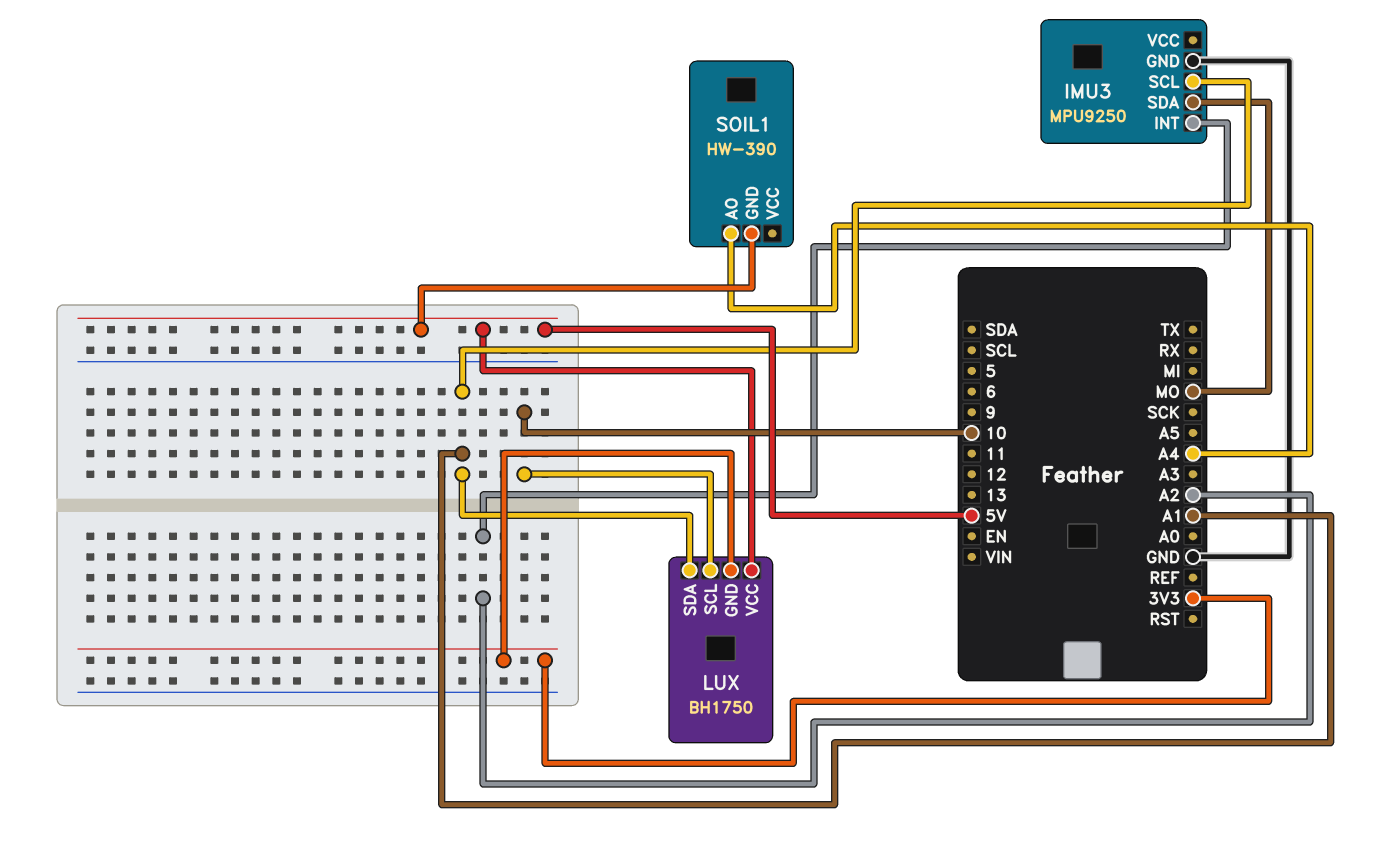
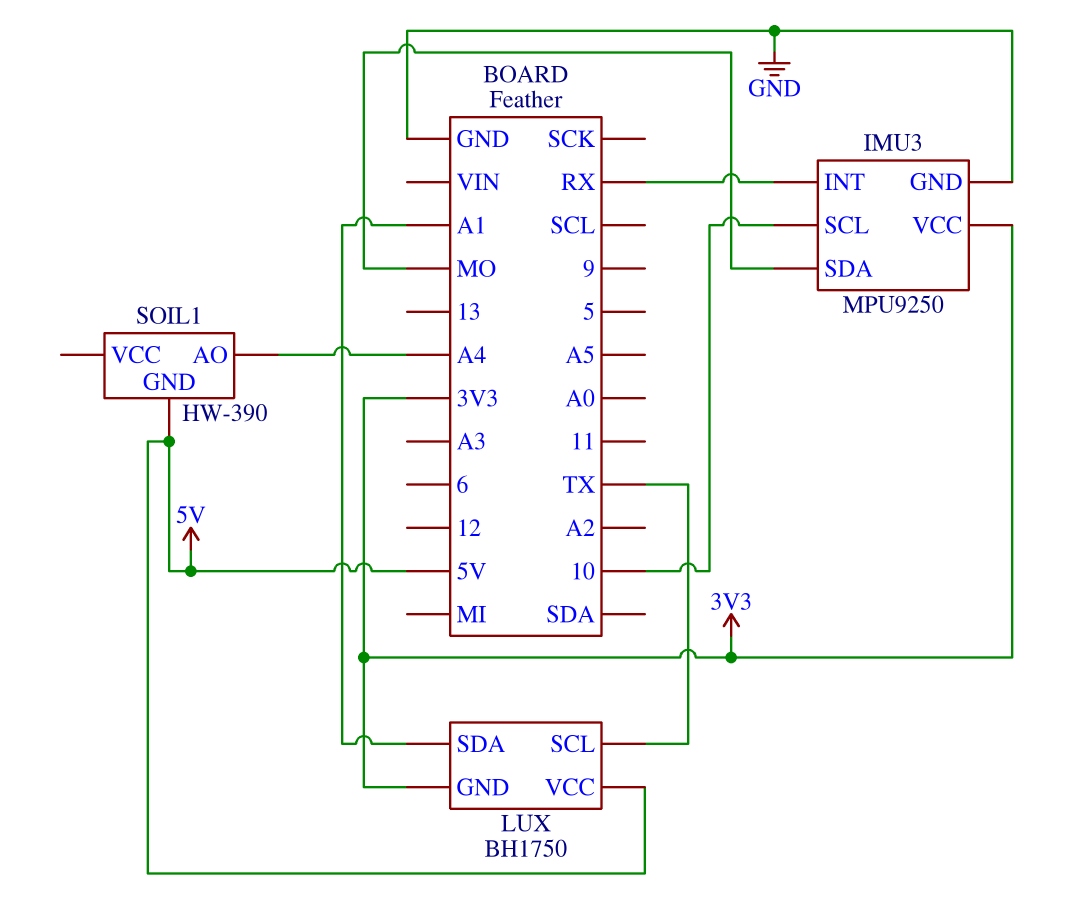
IMU3 pin INT: A2 -> RX
IMU3 pin SCL: A1 -> 10
IMU3 pin VCC: none -> 3V3
LUX pin SCL: 10 -> TX

